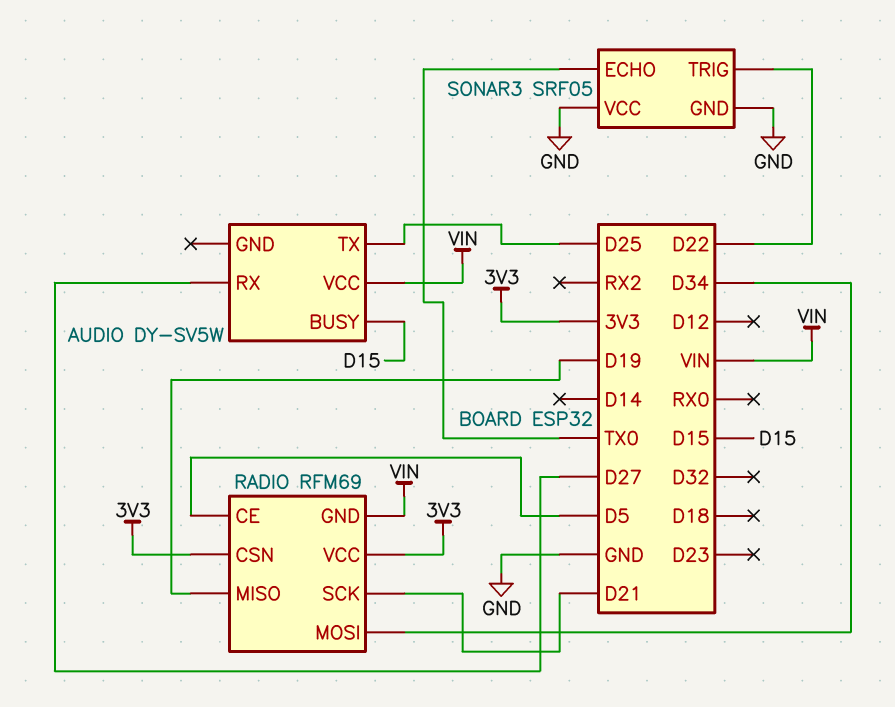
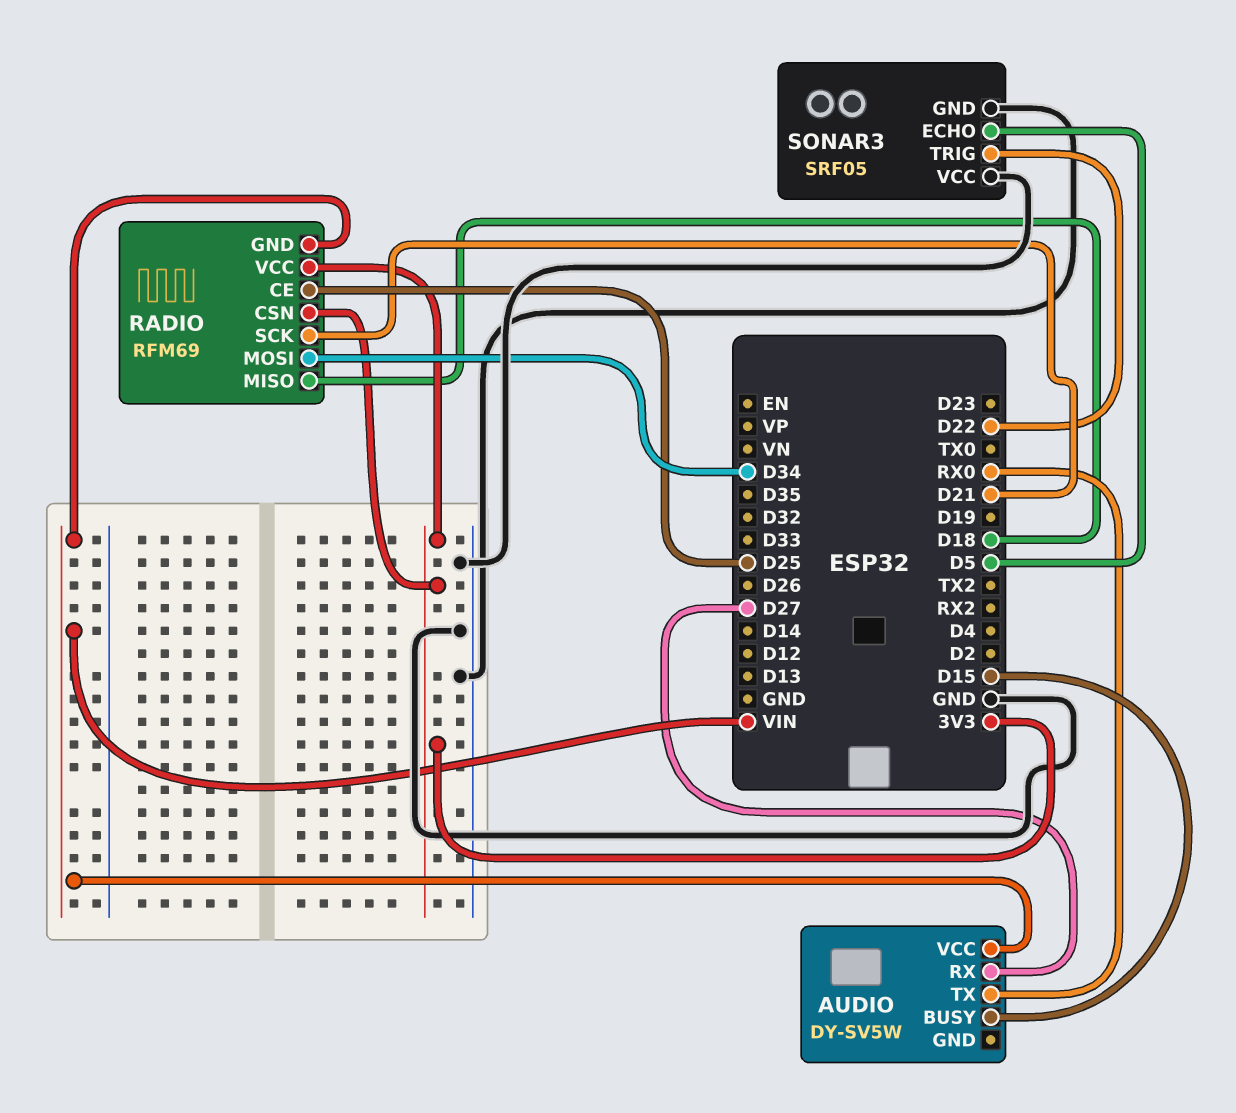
AUDIO pin TX: D25 -> RX0
RADIO pin CE: D5 -> D25
RADIO pin MISO: D19 -> D18
SONAR3 pin ECHO: TX0 -> D5

